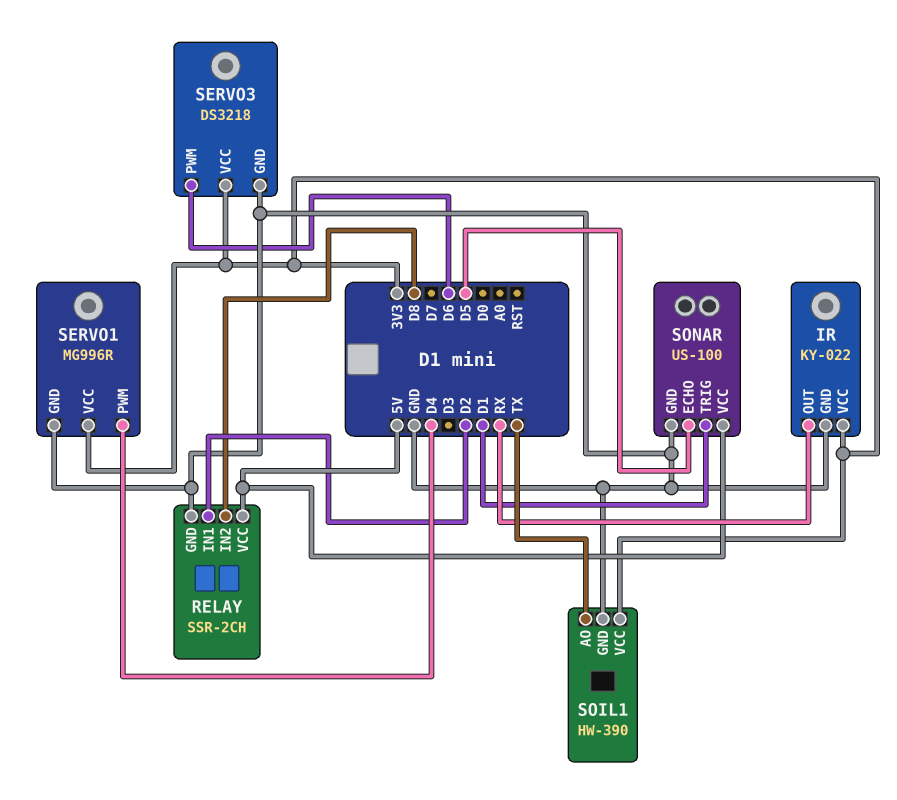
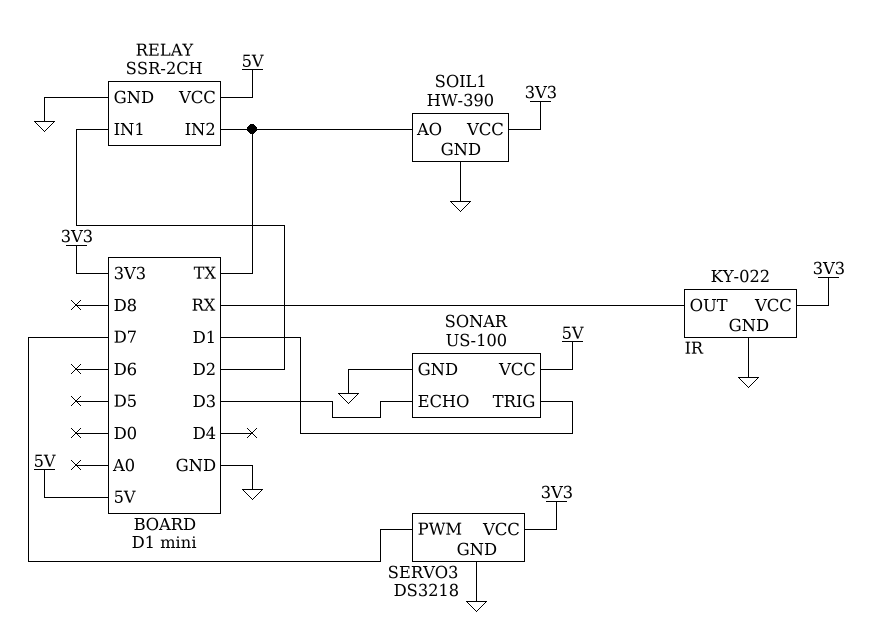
RELAY pin IN2: D8 -> TX
SERVO1: MG996R -> none
SERVO1 pin GND: GND -> none
SERVO1 pin PWM: D4 -> none
SERVO1 pin VCC: 3V3 -> none
SERVO3 pin PWM: D6 -> D7
SONAR pin ECHO: D5 -> D3

